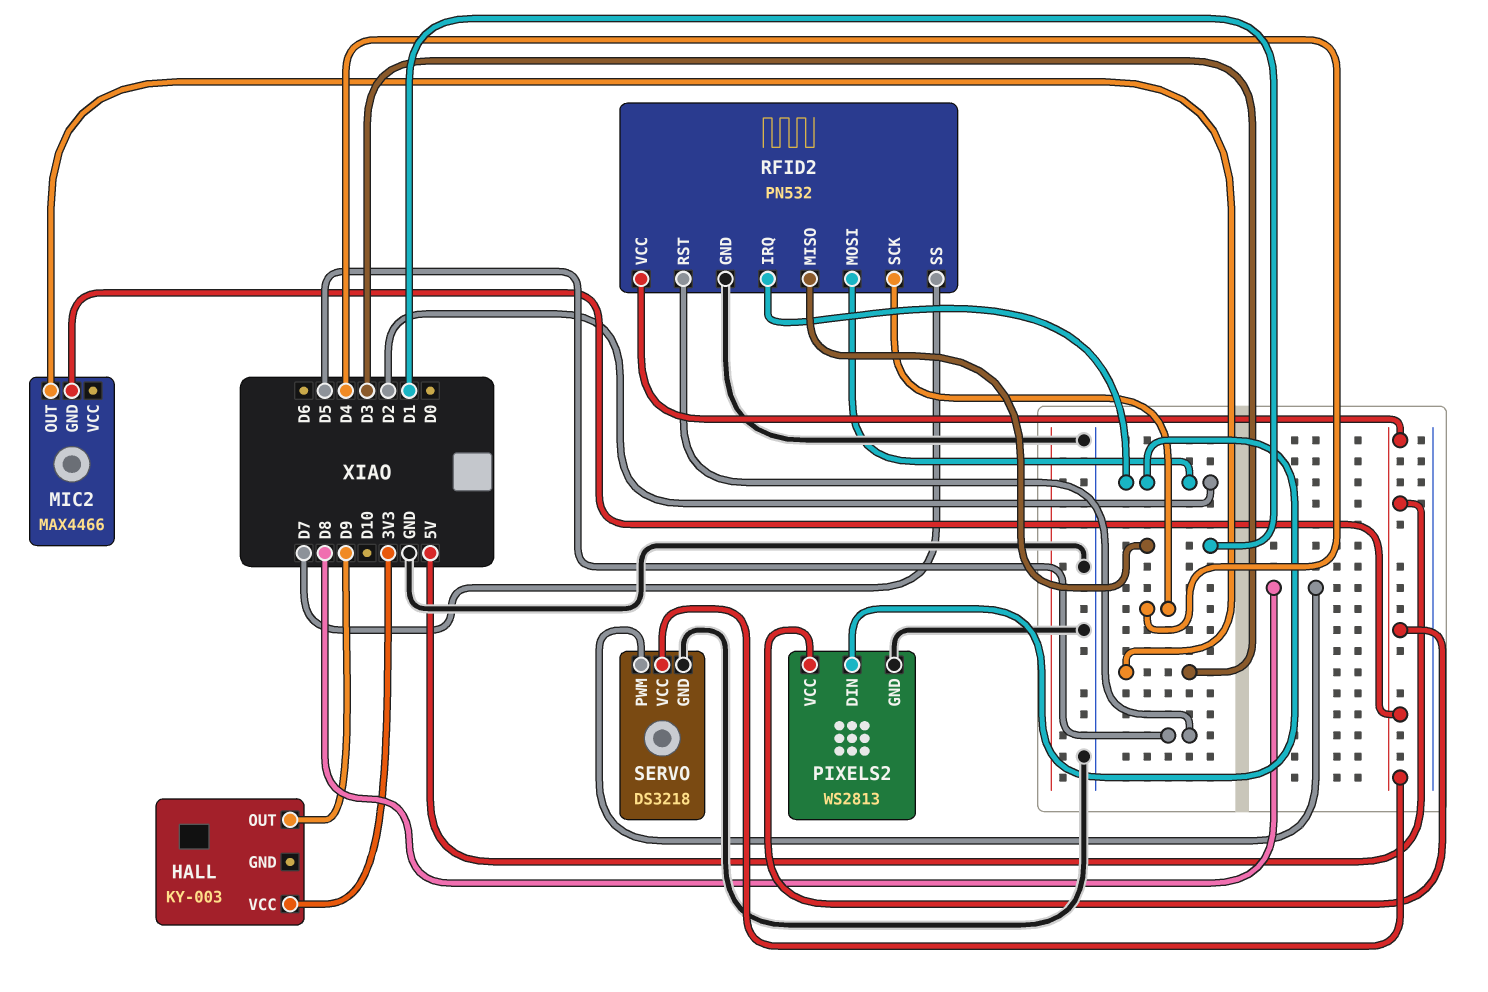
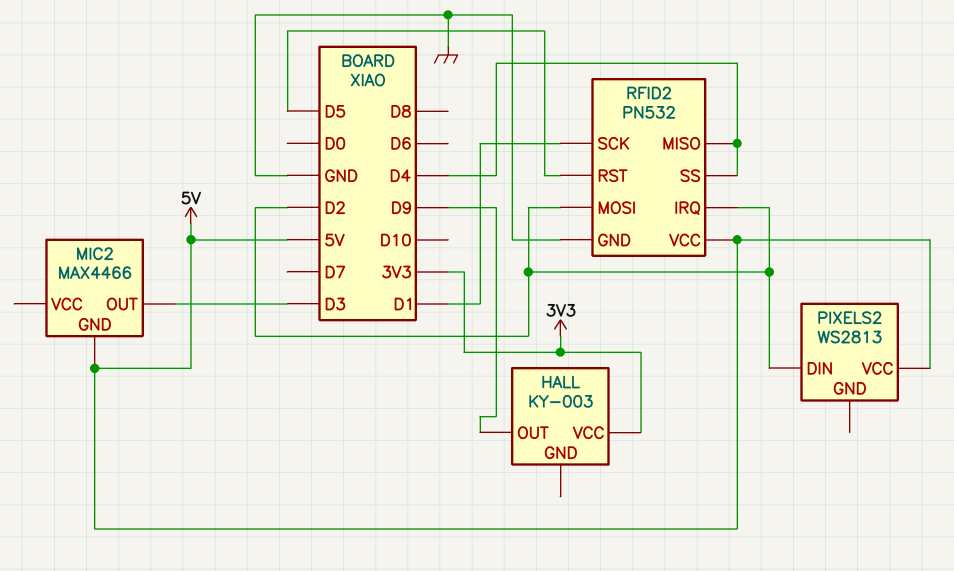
PIXELS2 pin GND: GND -> none
RFID2 pin MISO: D1 -> D4
RFID2 pin SCK: D4 -> D1
RFID2 pin SS: D7 -> D4
SERVO: DS3218 -> none
SERVO pin GND: GND -> none
SERVO pin PWM: D8 -> none
SERVO pin VCC: 5V -> none

